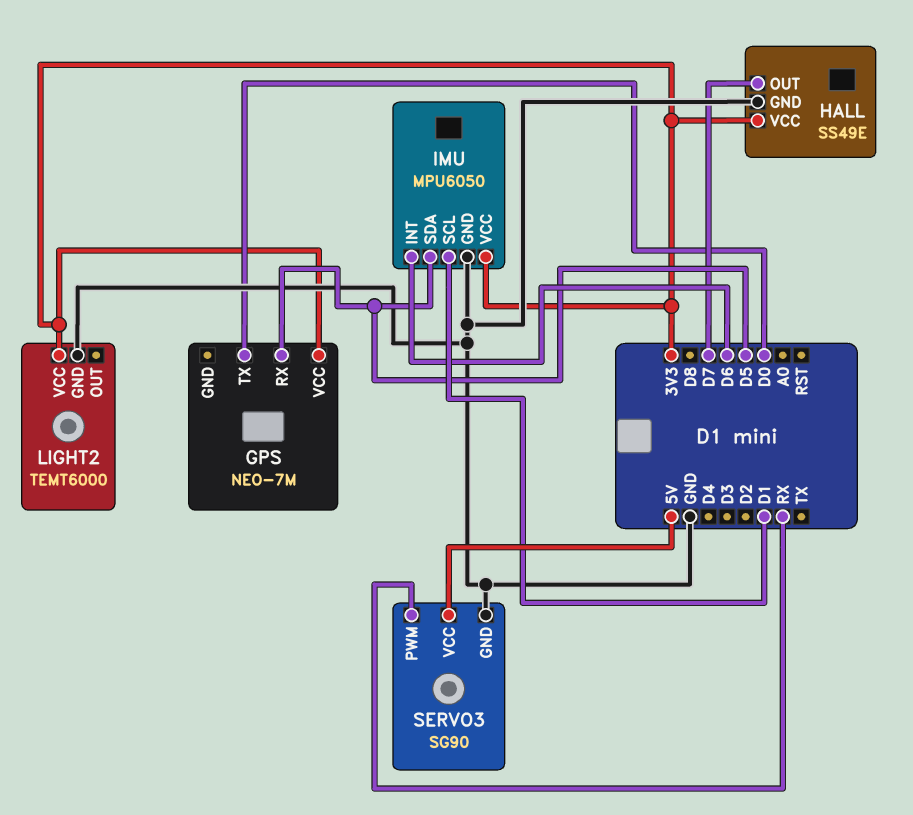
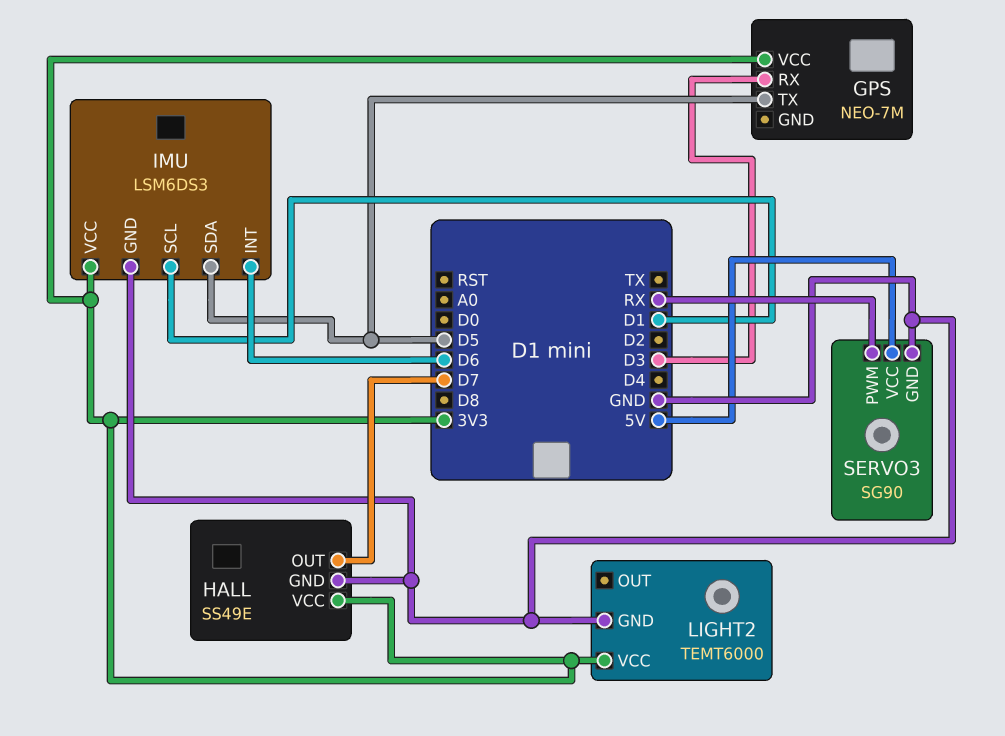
GPS pin RX: D5 -> D3
GPS pin TX: D0 -> D5
IMU: MPU6050 -> LSM6DS3

